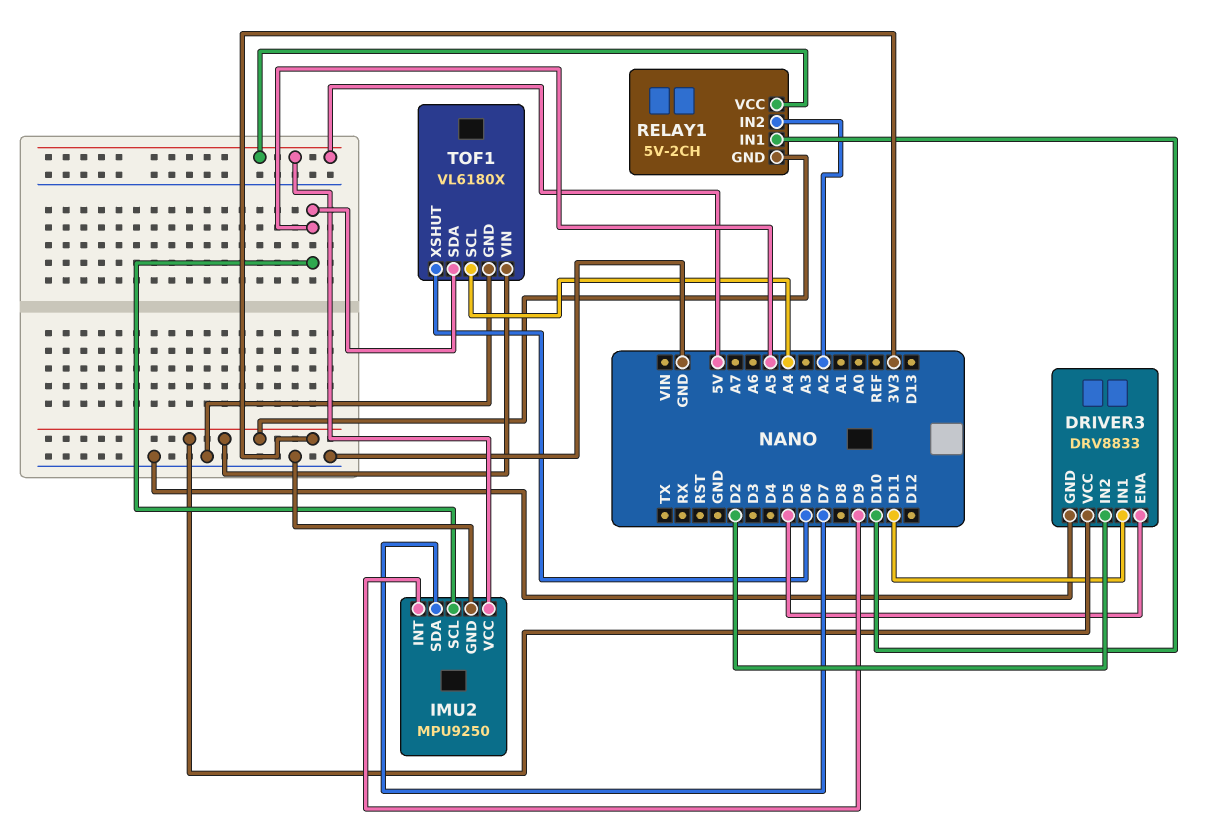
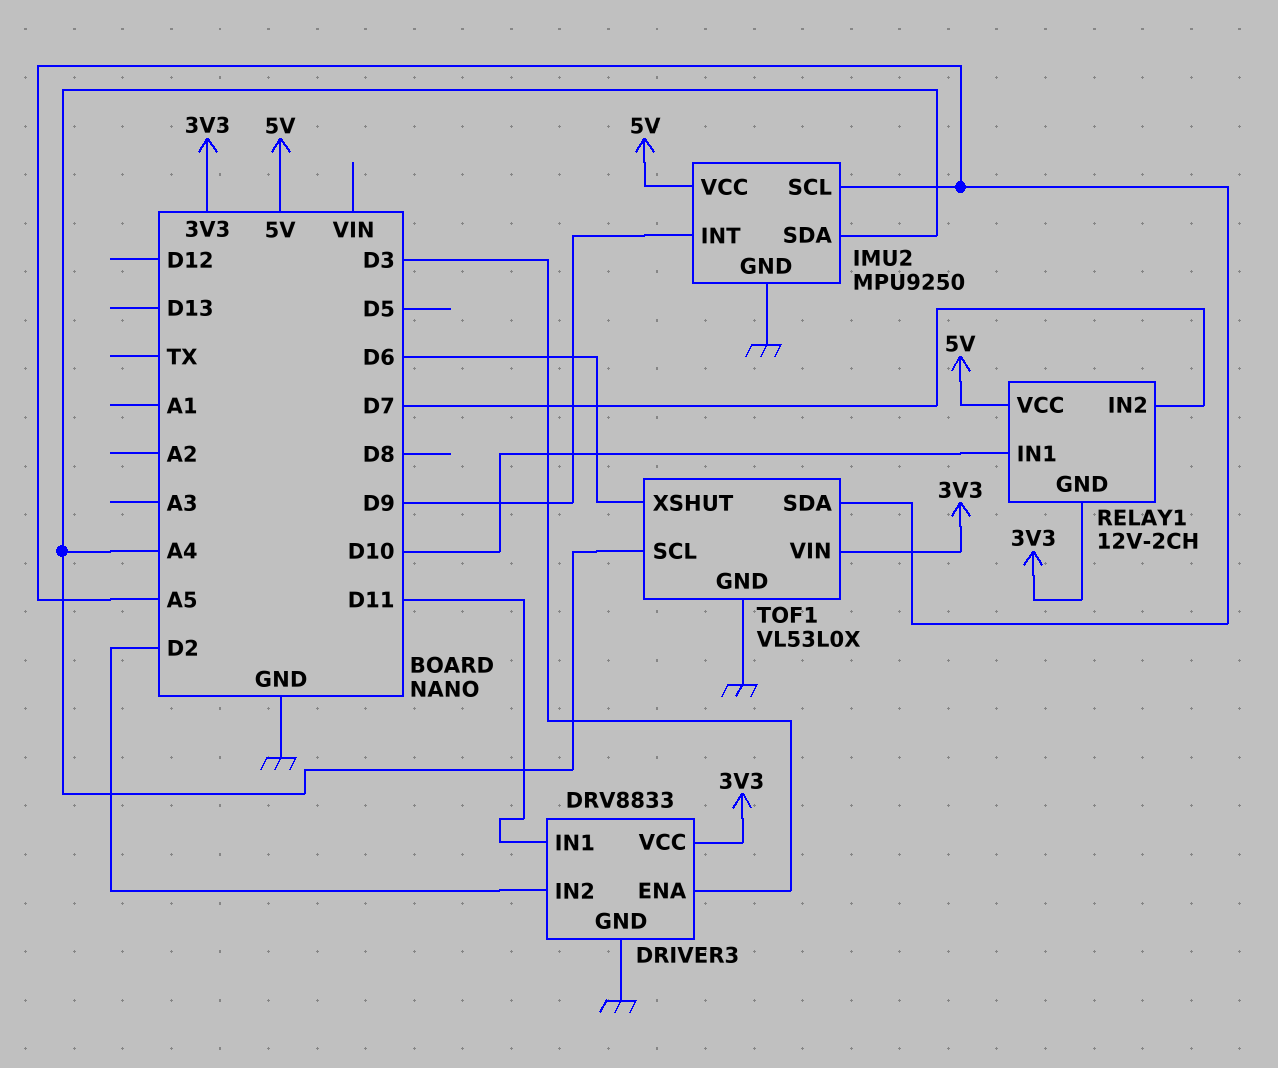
DRIVER3 pin ENA: D5 -> D3
IMU2 pin SDA: D7 -> A4
RELAY1: 5V-2CH -> 12V-2CH
RELAY1 pin IN2: A2 -> D7
TOF1: VL6180X -> VL53L0X

